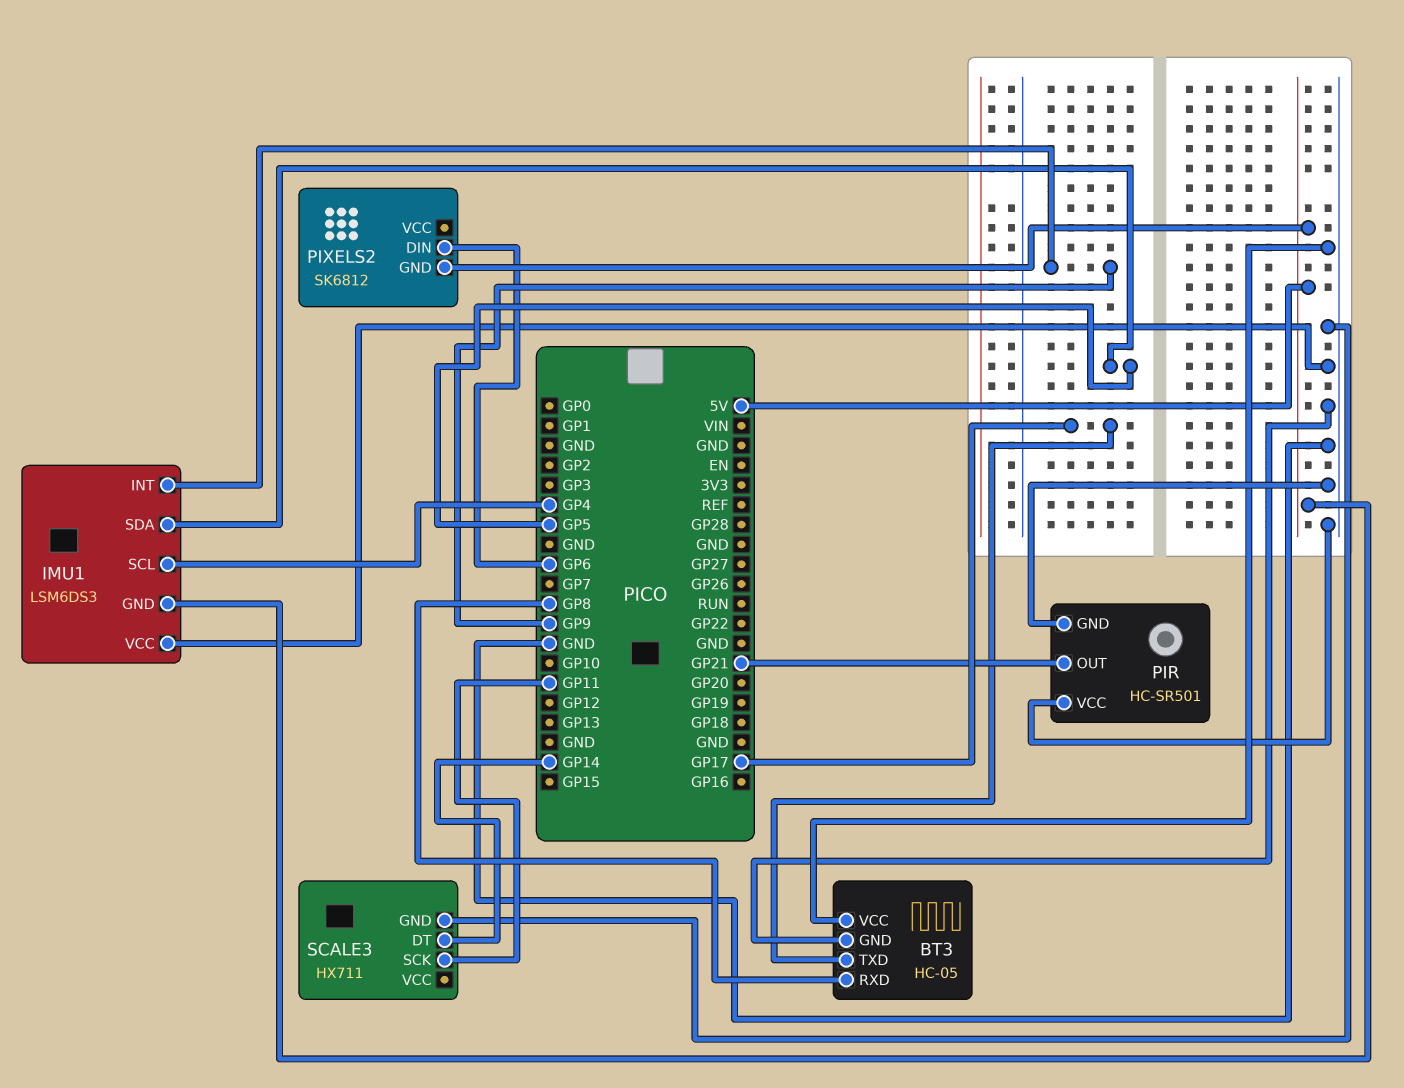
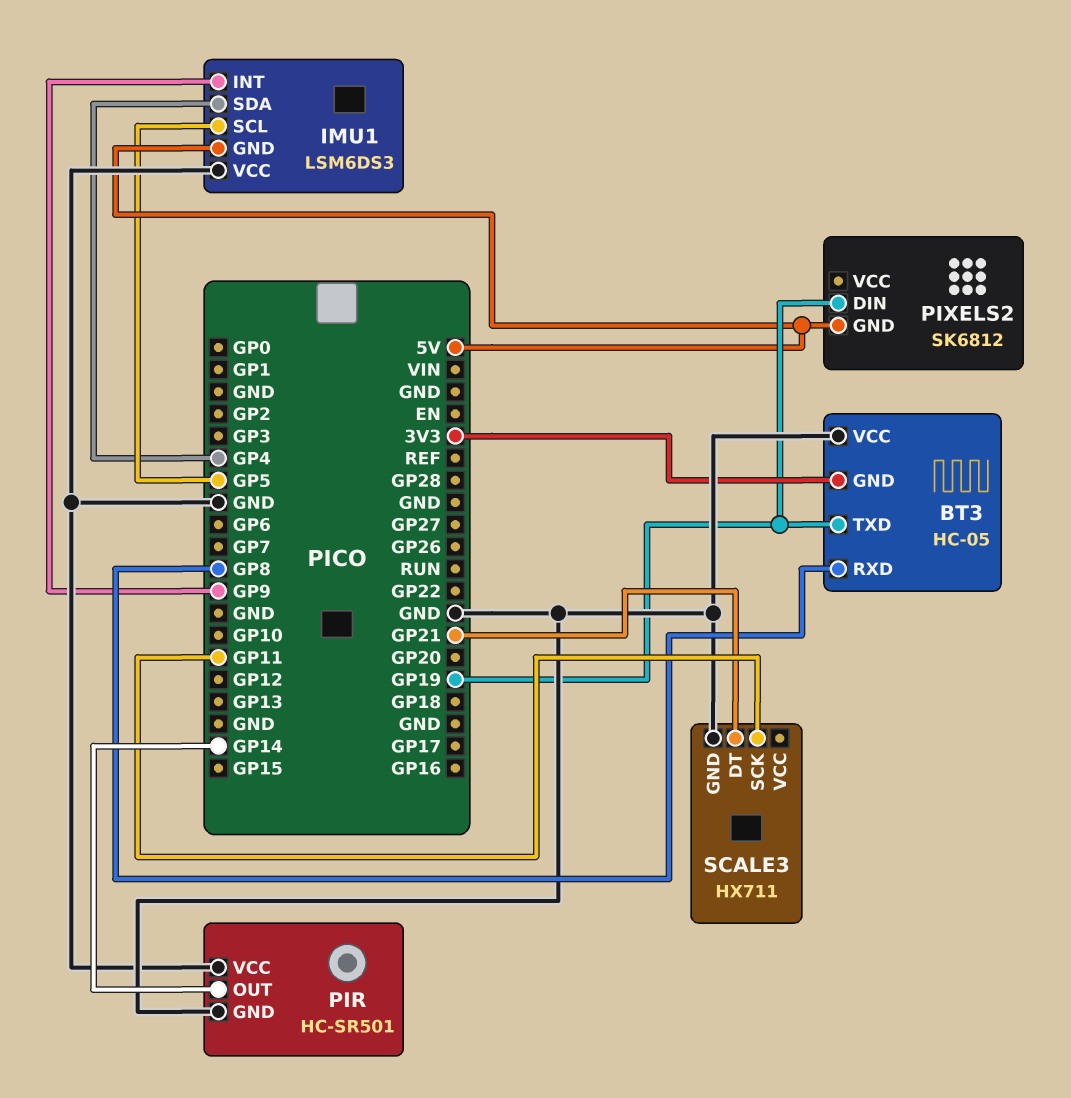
BT3 pin GND: GND -> 3V3
BT3 pin TXD: GP17 -> GP19
IMU1 pin SCL: GP4 -> GP5
IMU1 pin SDA: GP5 -> GP4
PIR pin OUT: GP21 -> GP14
PIXELS2 pin DIN: GP6 -> GP19
SCALE3 pin DT: GP14 -> GP21

